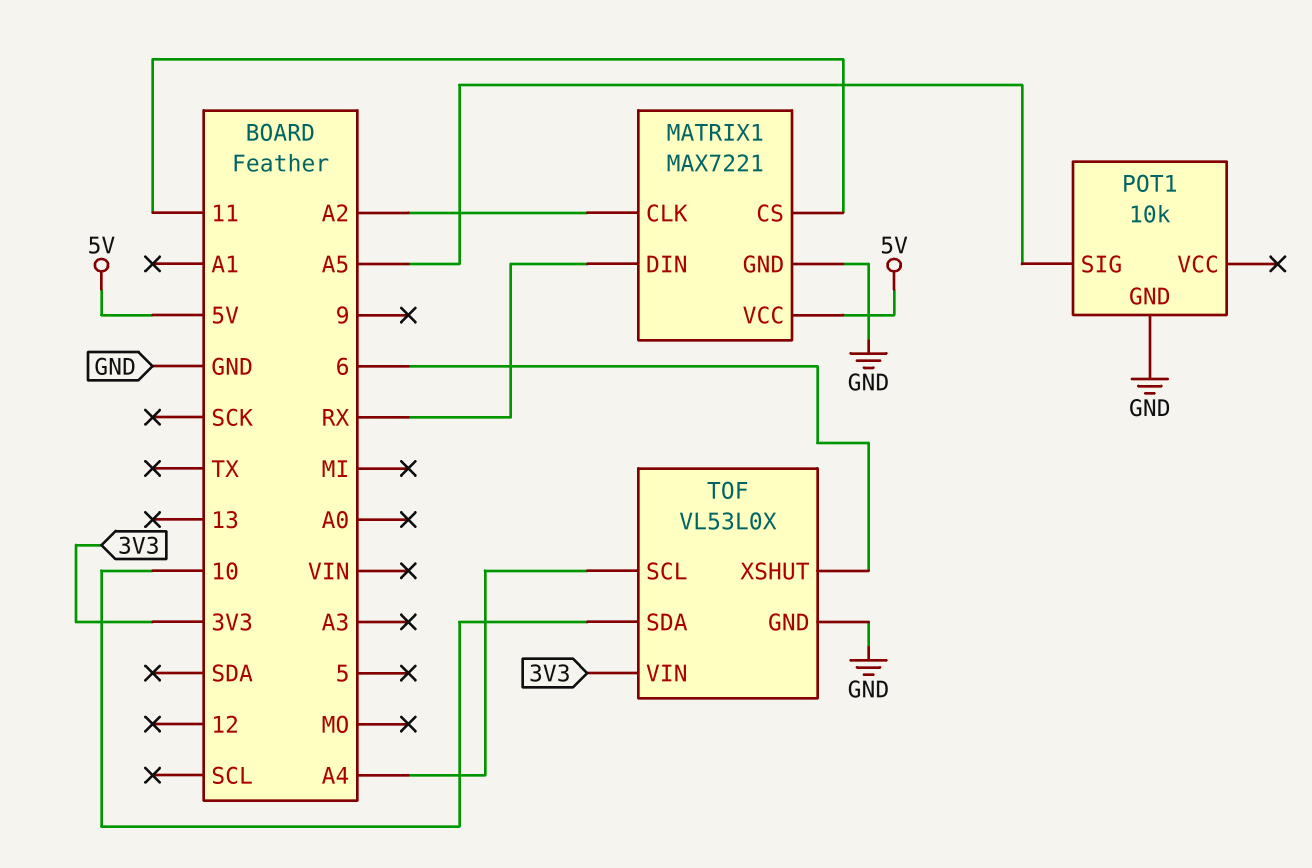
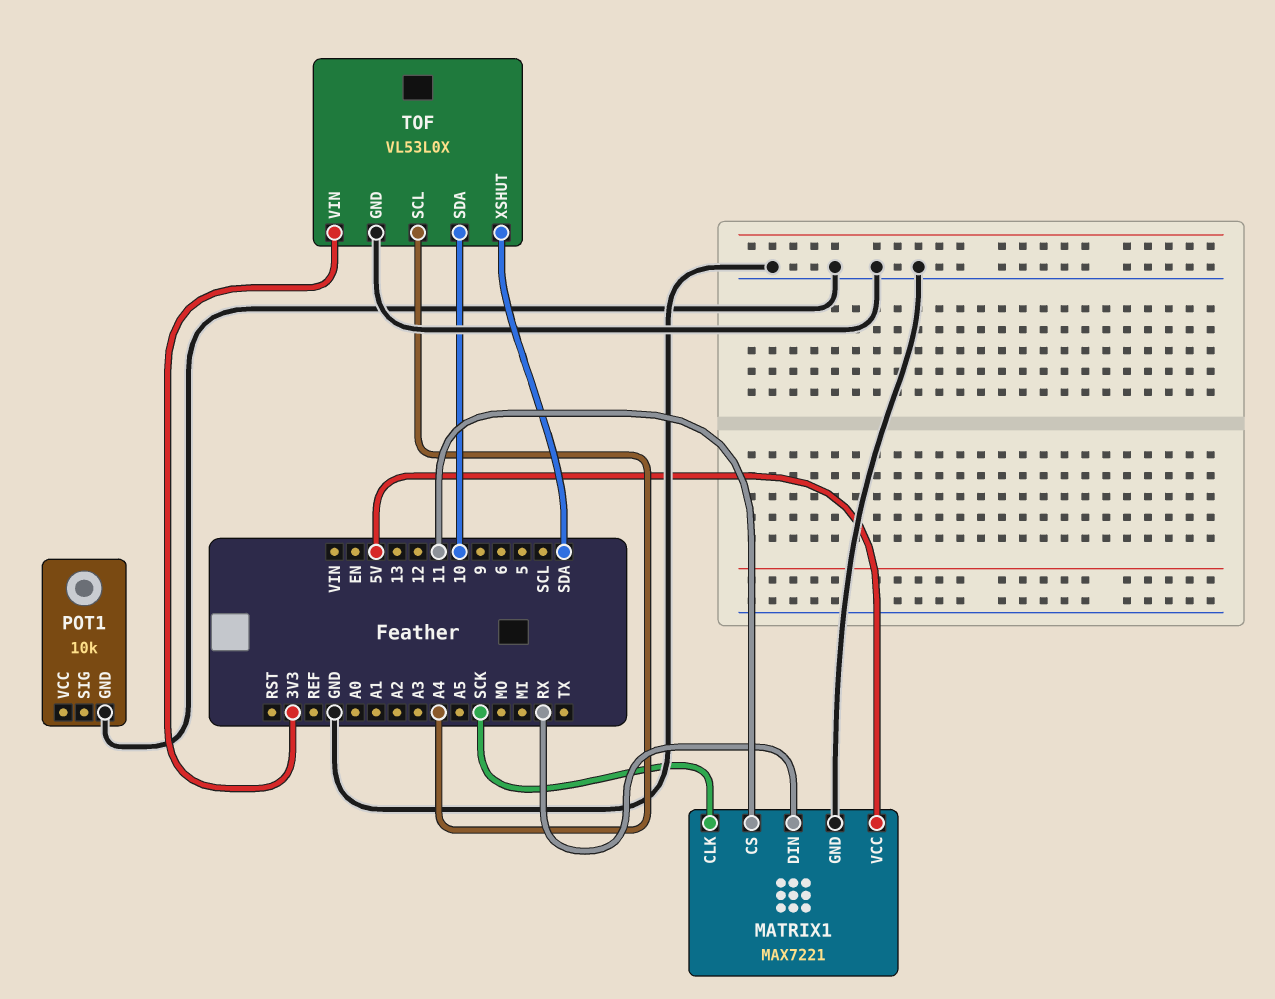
MATRIX1 pin CLK: A2 -> SCK
POT1 pin SIG: A5 -> none
TOF pin XSHUT: 6 -> SDA

